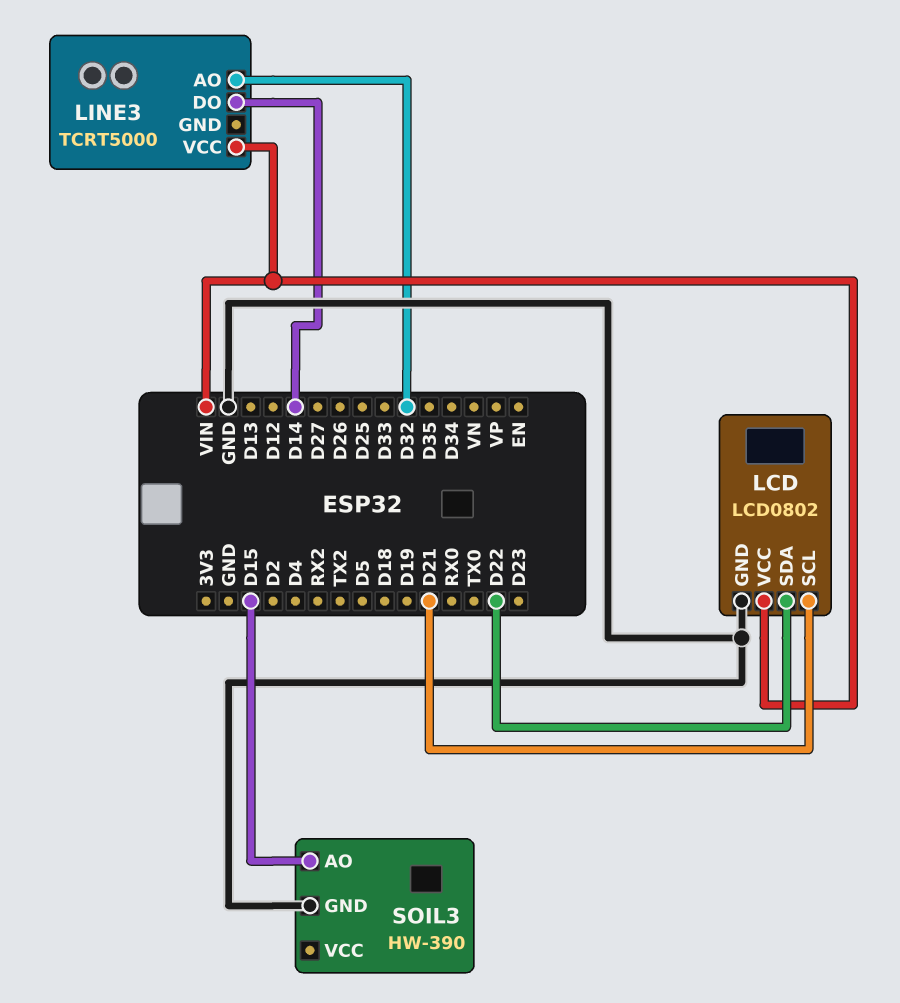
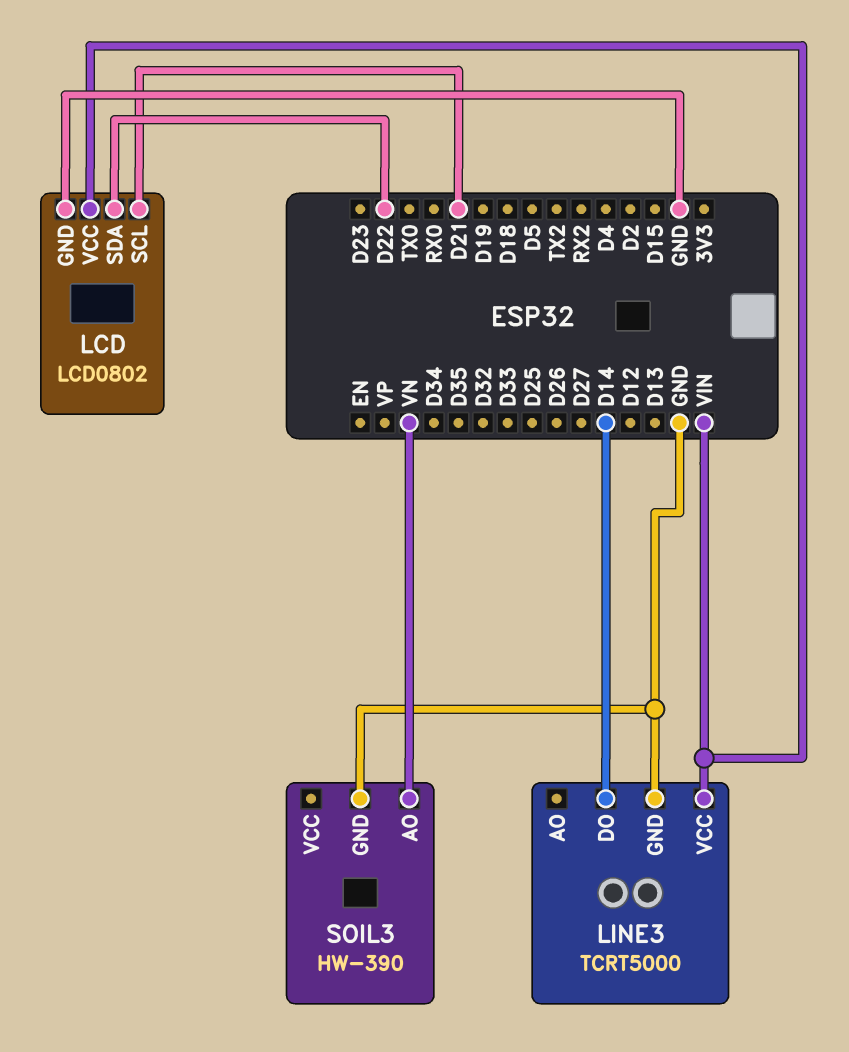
LINE3 pin AO: D32 -> none
LINE3 pin GND: none -> GND
SOIL3 pin AO: D15 -> VN

